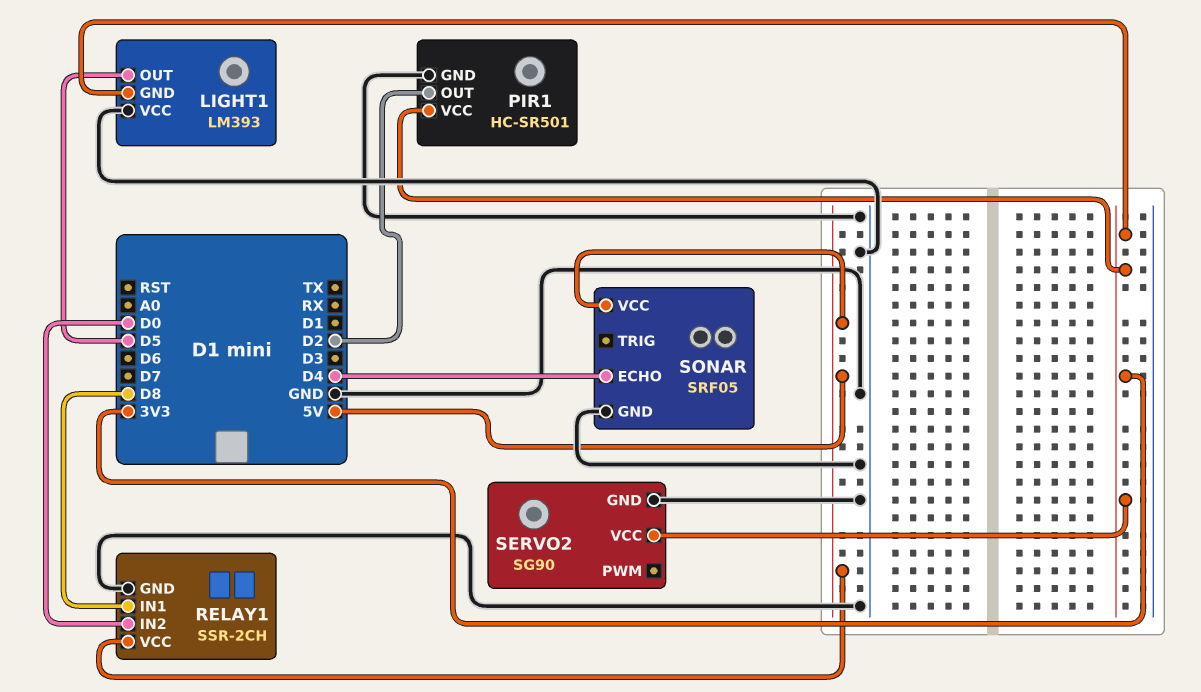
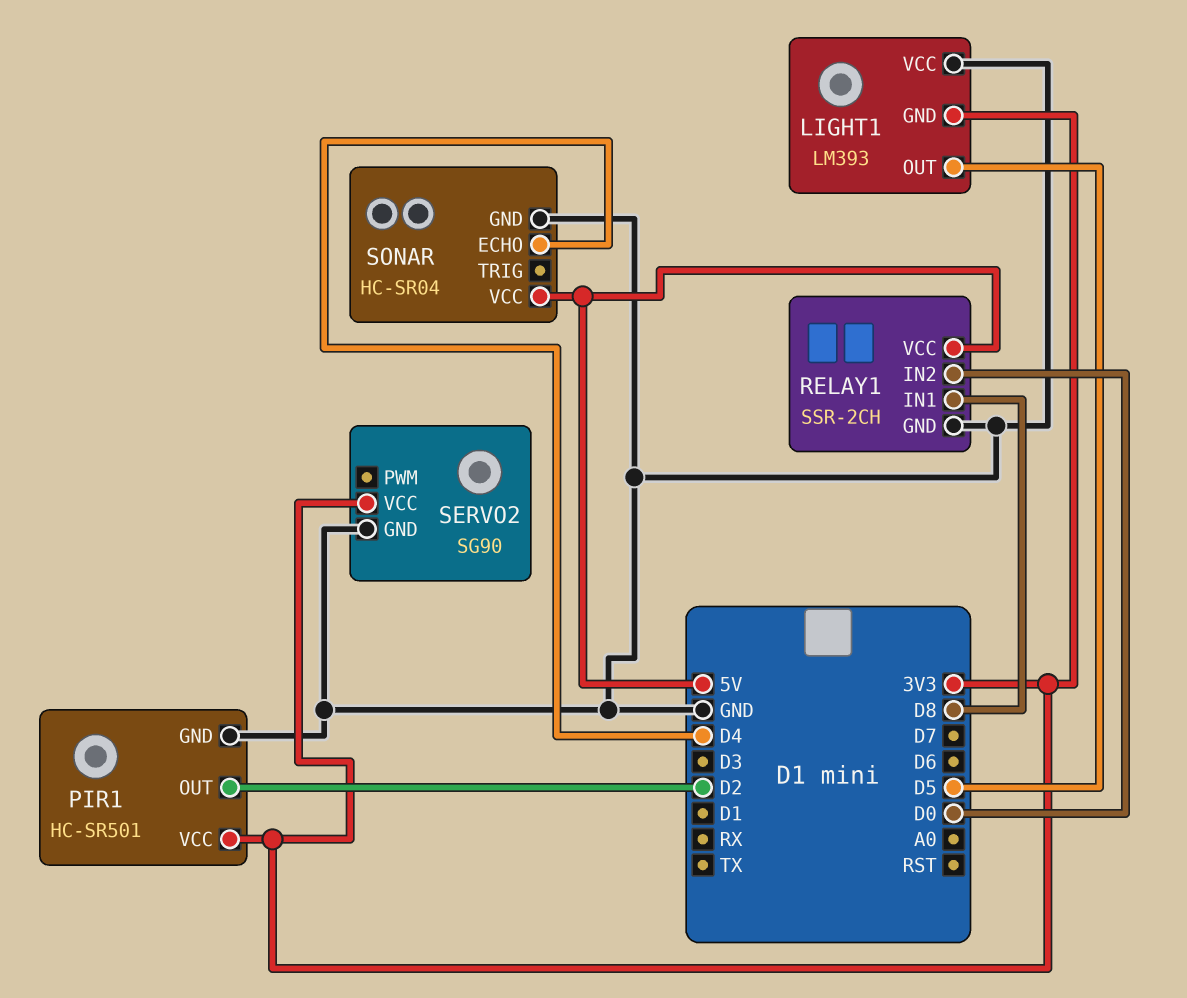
SONAR: SRF05 -> HC-SR04

